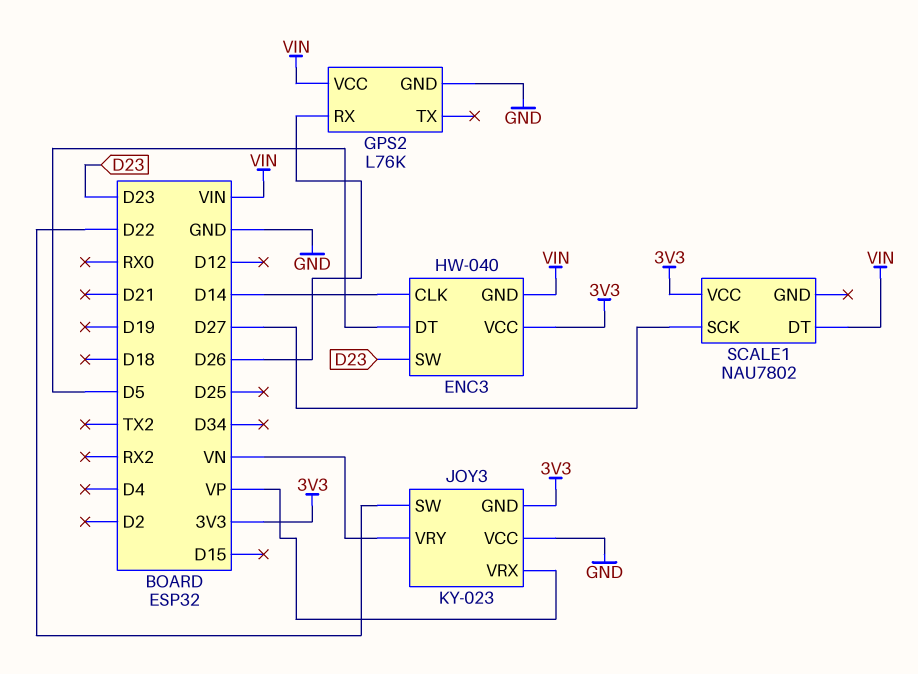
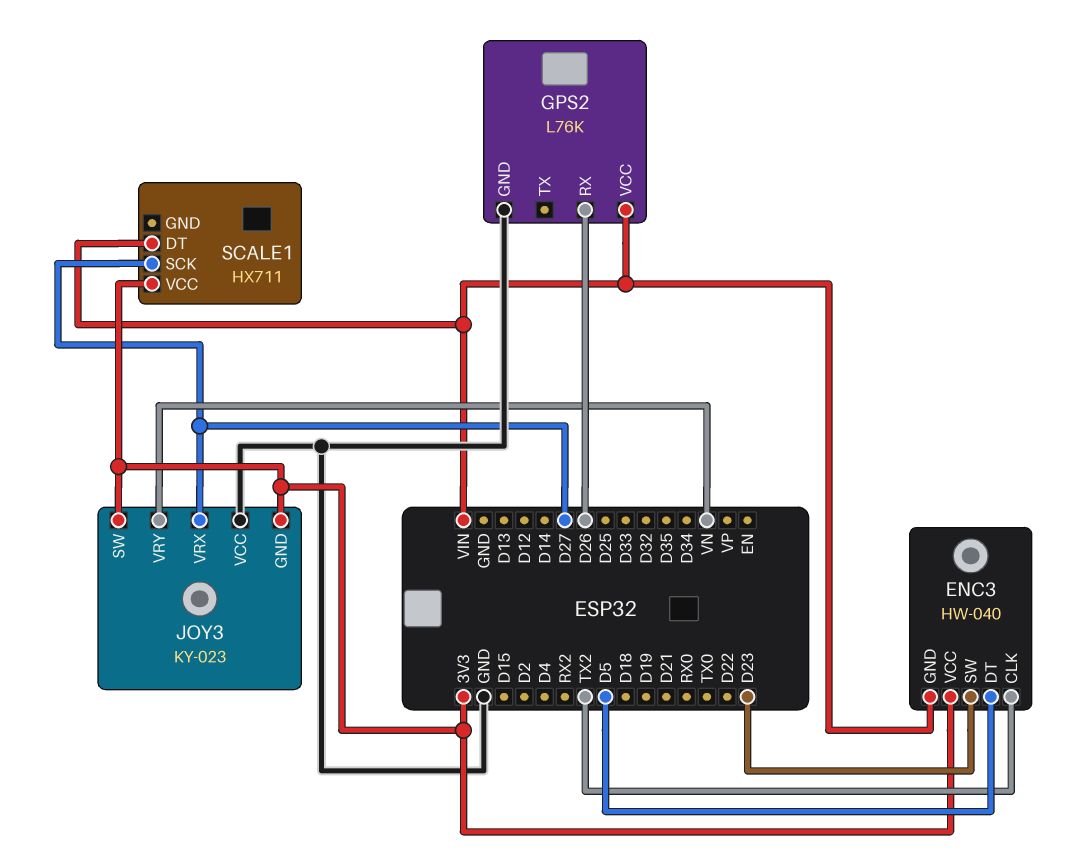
ENC3 pin CLK: D14 -> TX2
JOY3 pin SW: D22 -> 3V3
JOY3 pin VRX: VP -> D27
SCALE1: NAU7802 -> HX711

